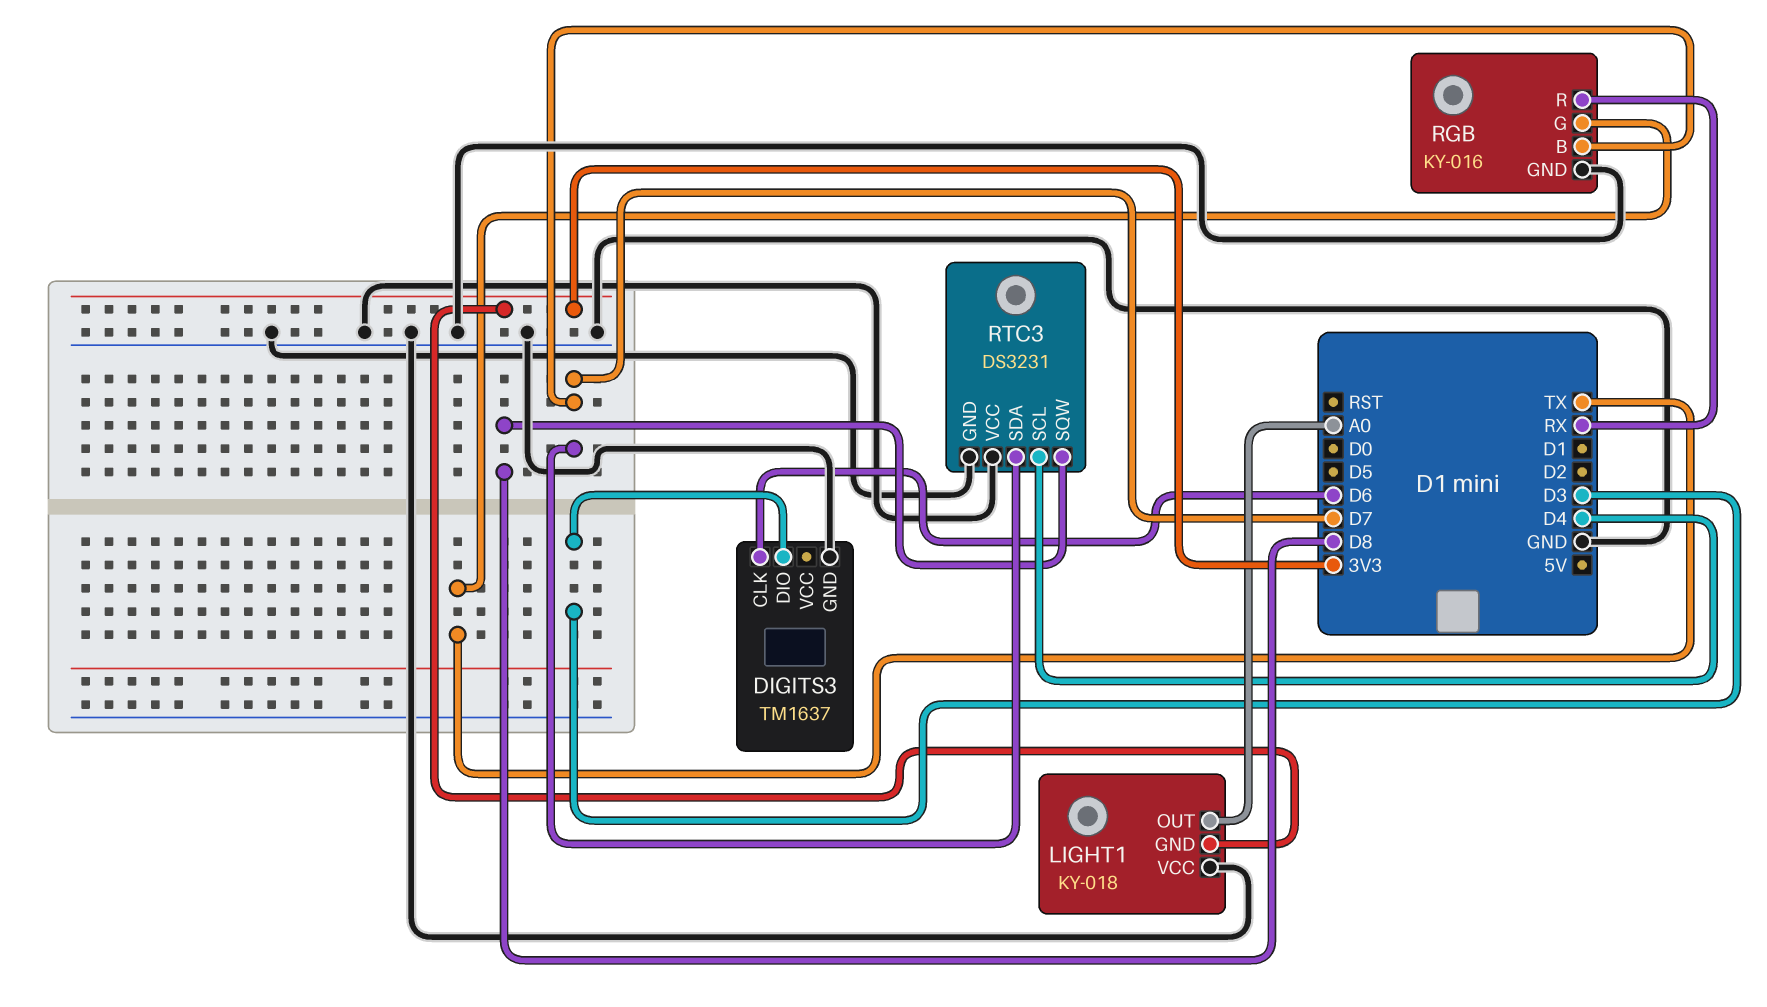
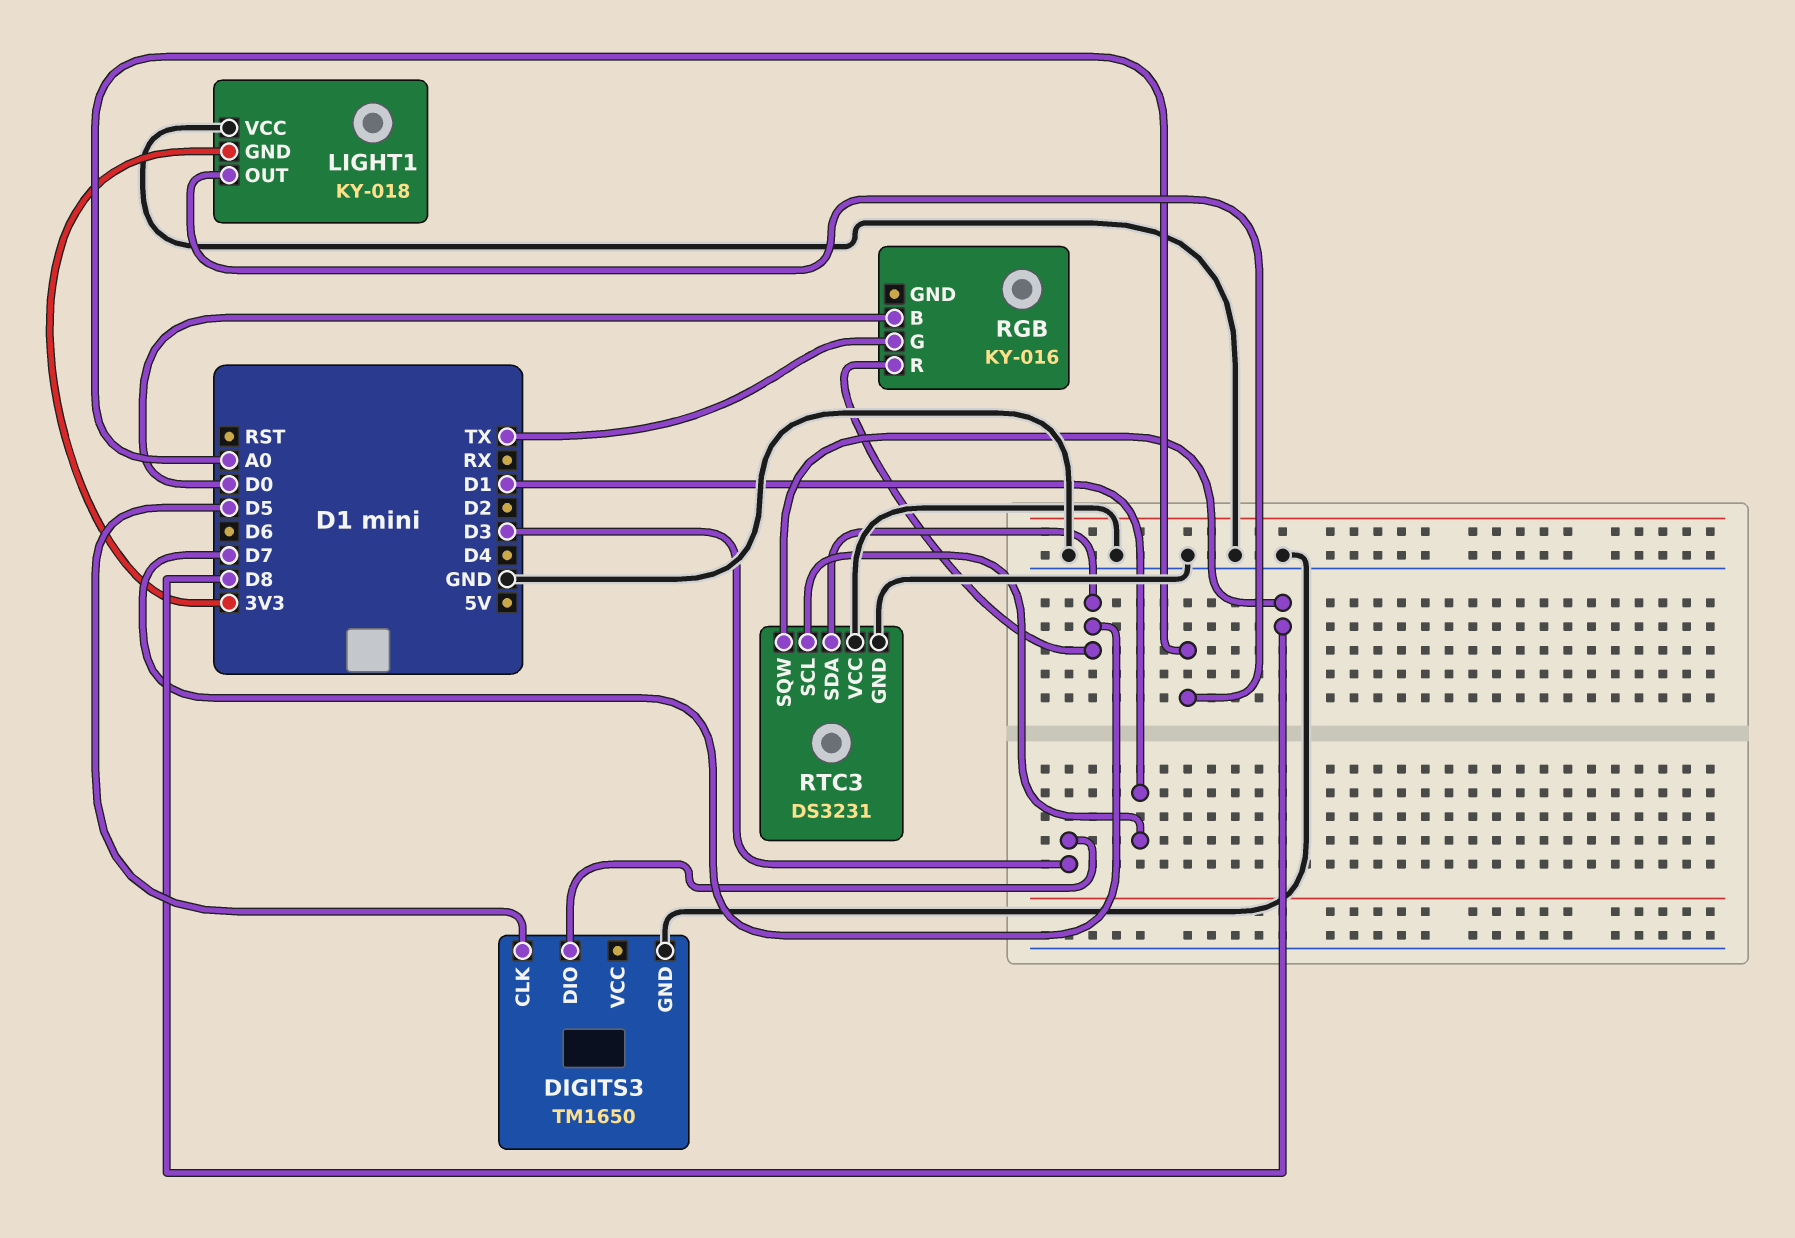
DIGITS3: TM1637 -> TM1650
DIGITS3 pin CLK: D6 -> D5
RGB pin B: D7 -> D0
RGB pin GND: GND -> none
RGB pin R: RX -> D7
RTC3 pin SCL: D4 -> D1

